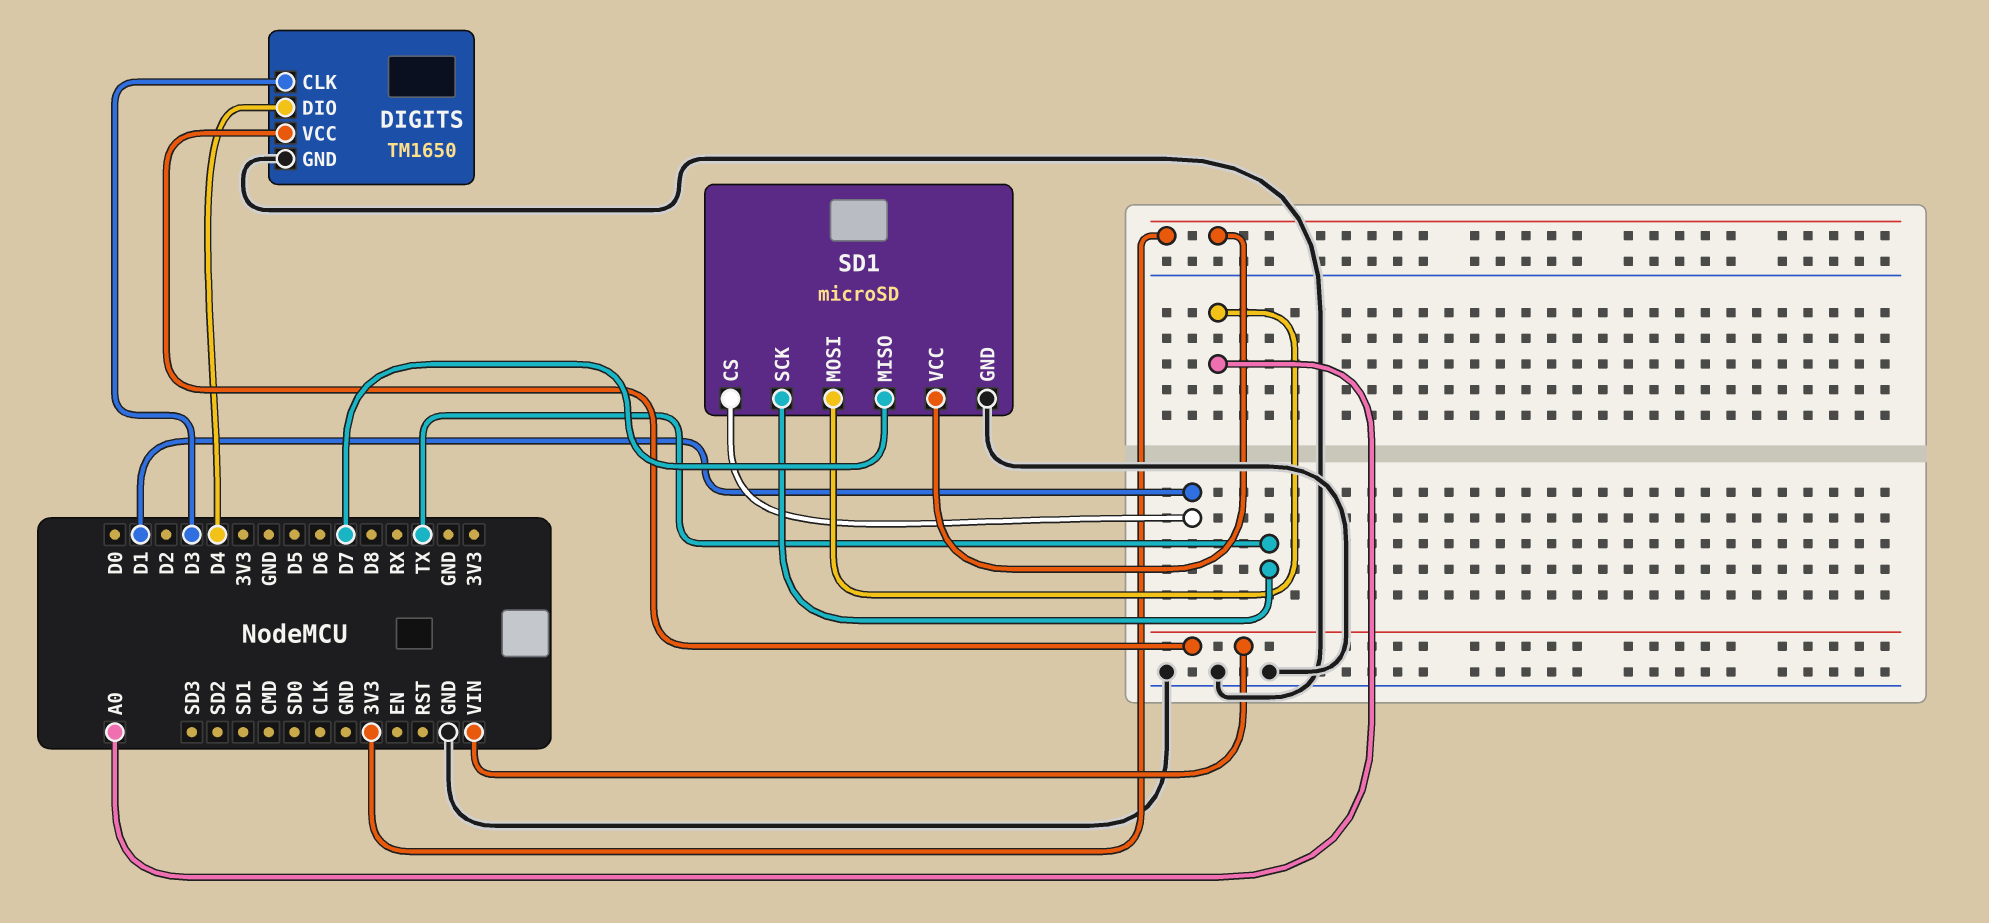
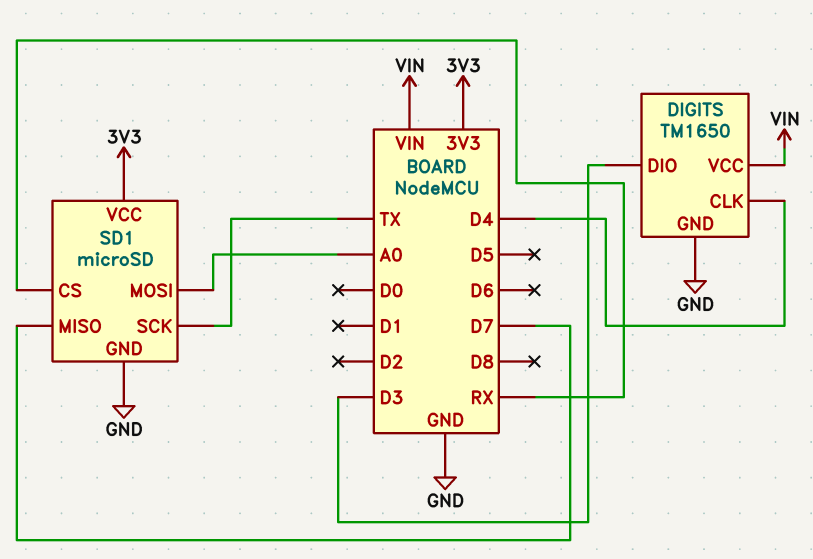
DIGITS pin CLK: D3 -> D4
DIGITS pin DIO: D4 -> D3
SD1 pin CS: D1 -> RX

